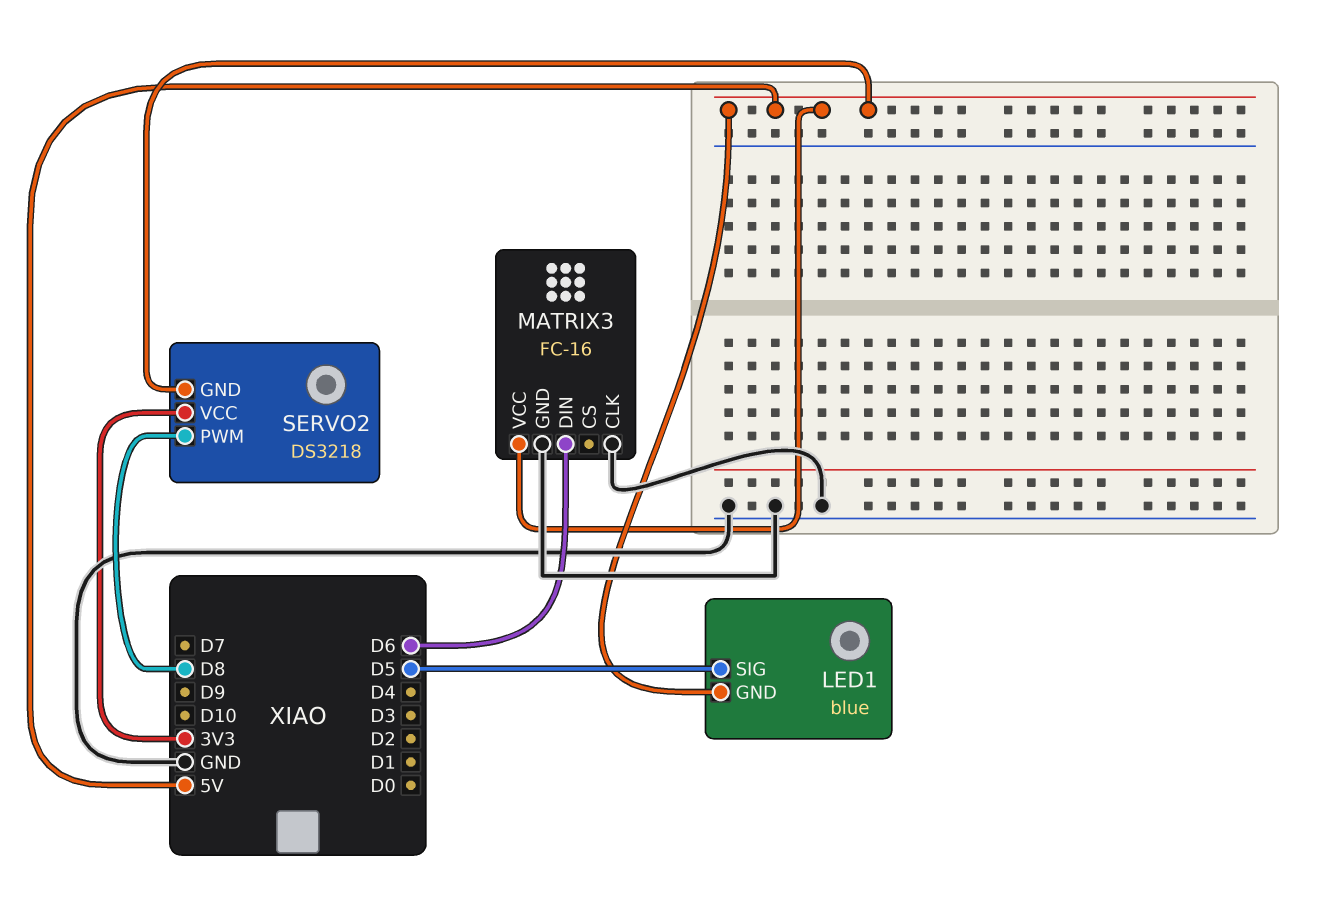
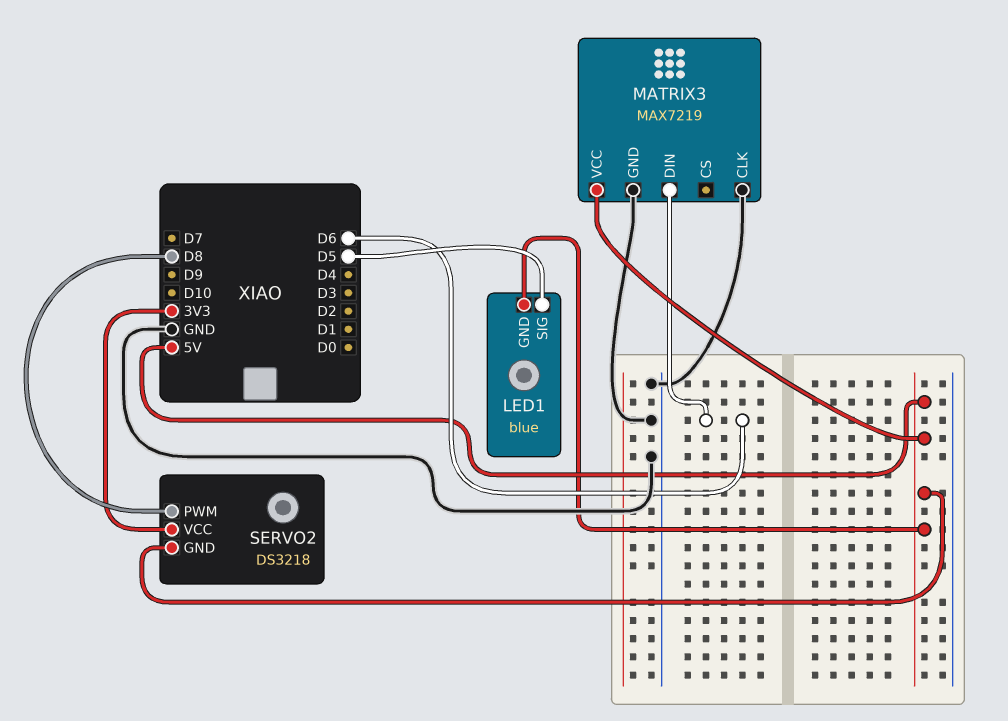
MATRIX3: FC-16 -> MAX7219

